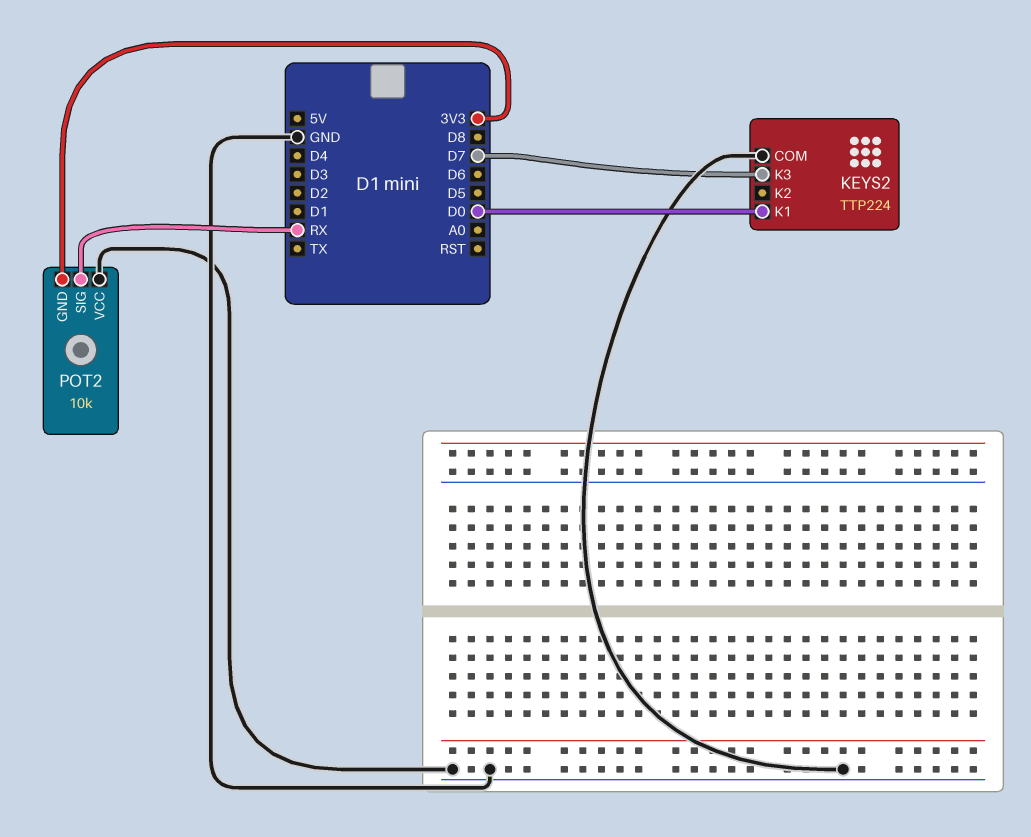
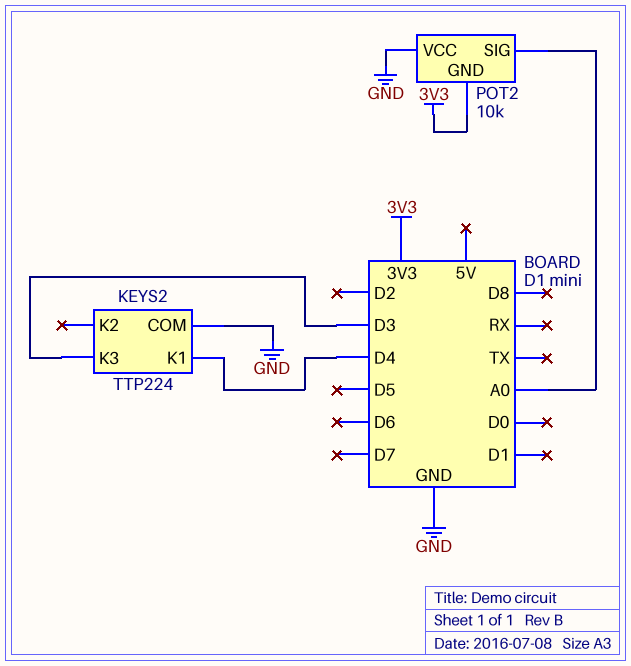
KEYS2 pin K1: D0 -> D4
KEYS2 pin K3: D7 -> D3
POT2 pin SIG: RX -> A0

